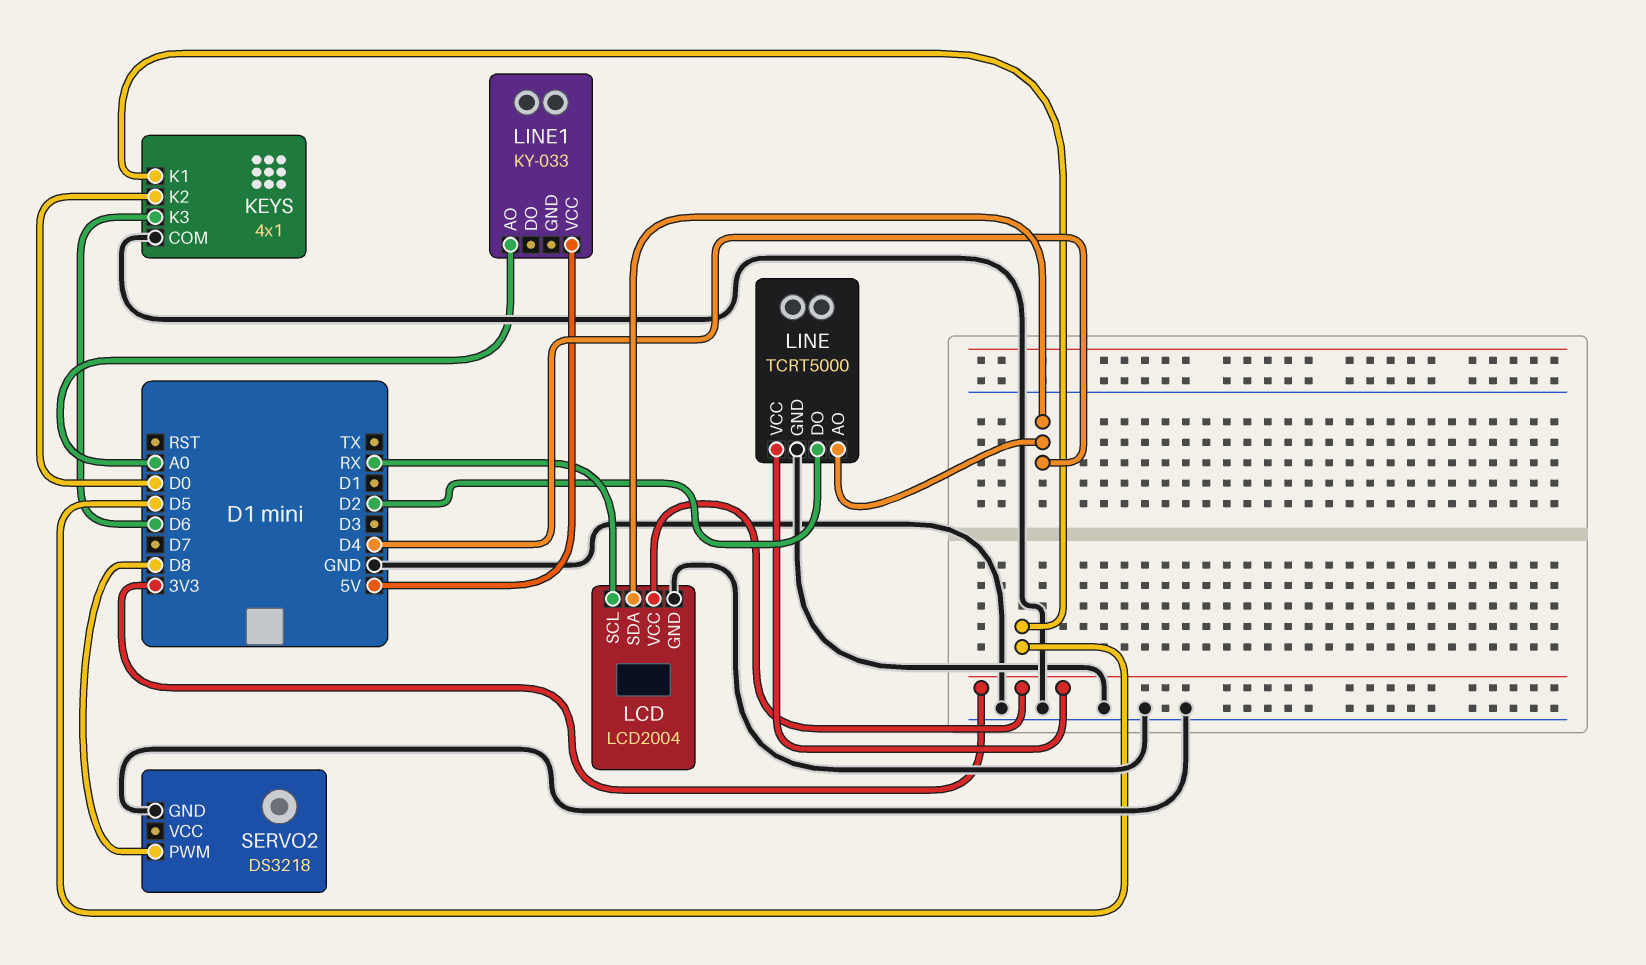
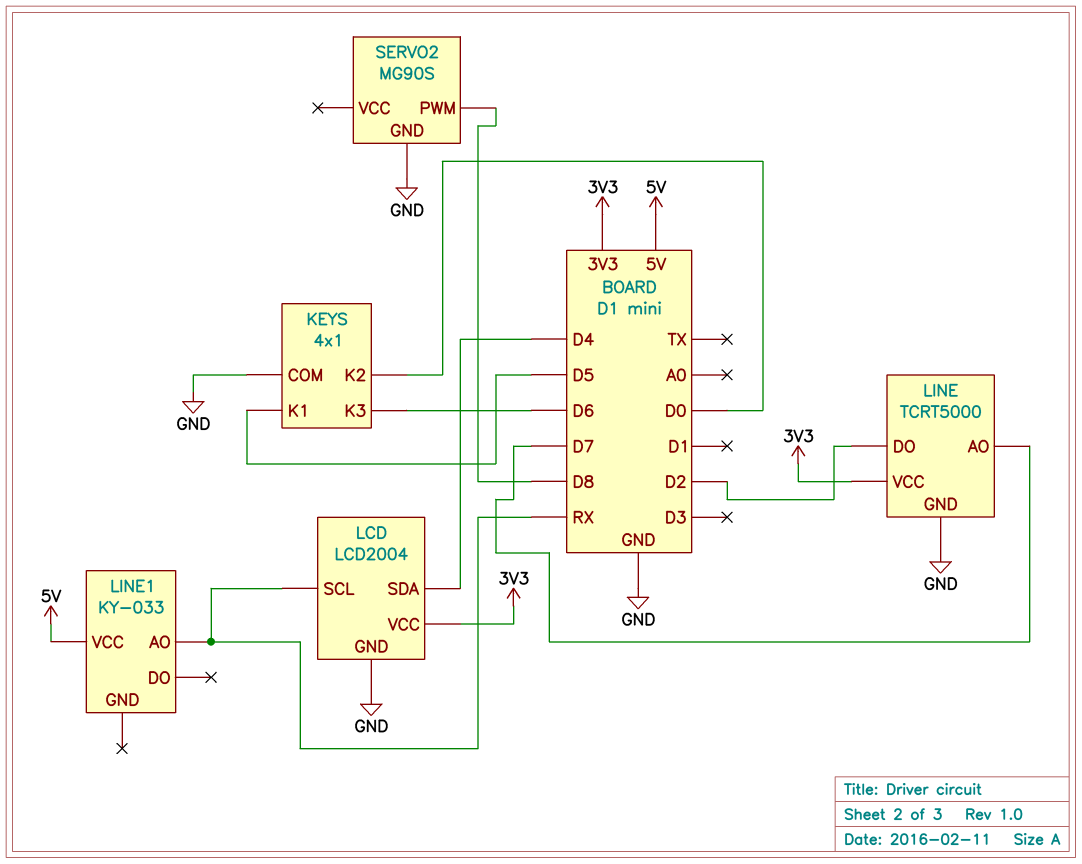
LINE pin AO: D4 -> D7
LINE1 pin AO: A0 -> RX
SERVO2: DS3218 -> MG90S

